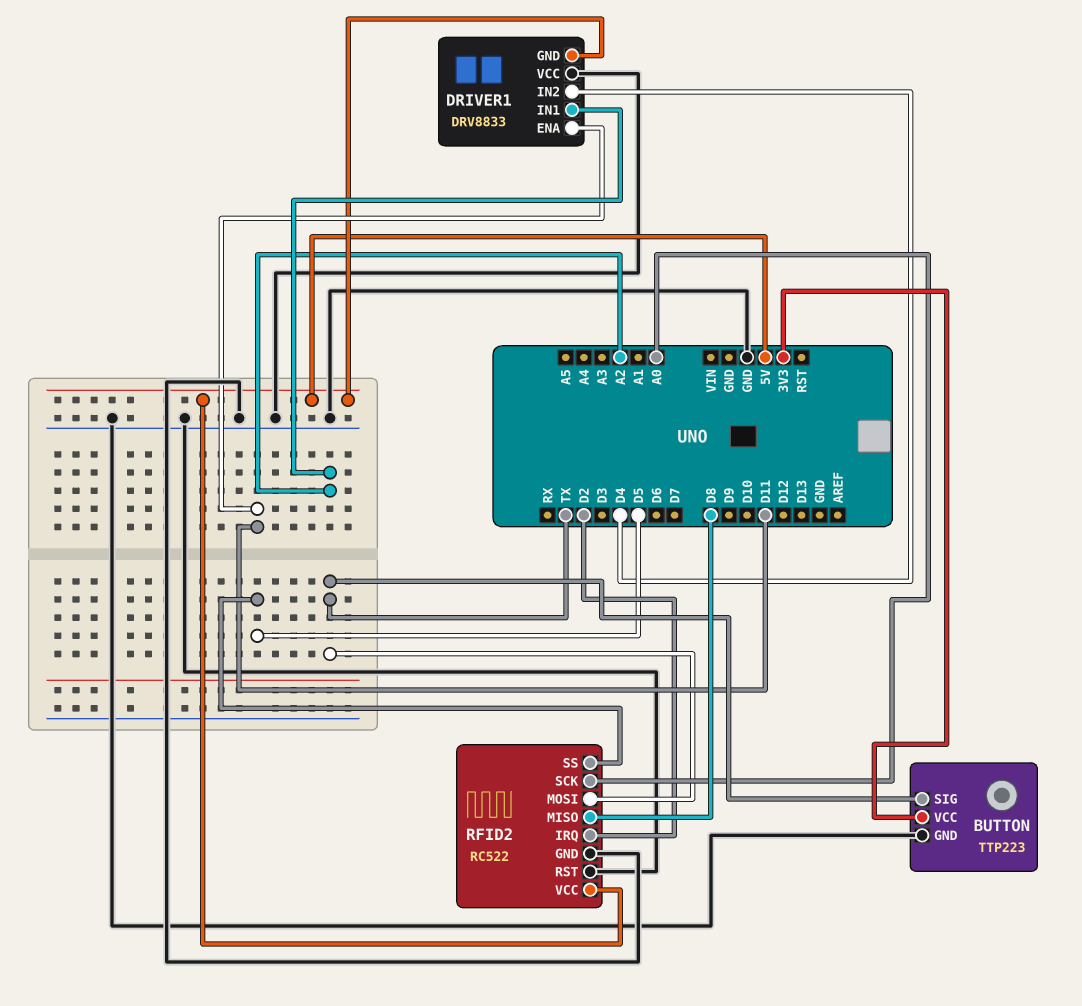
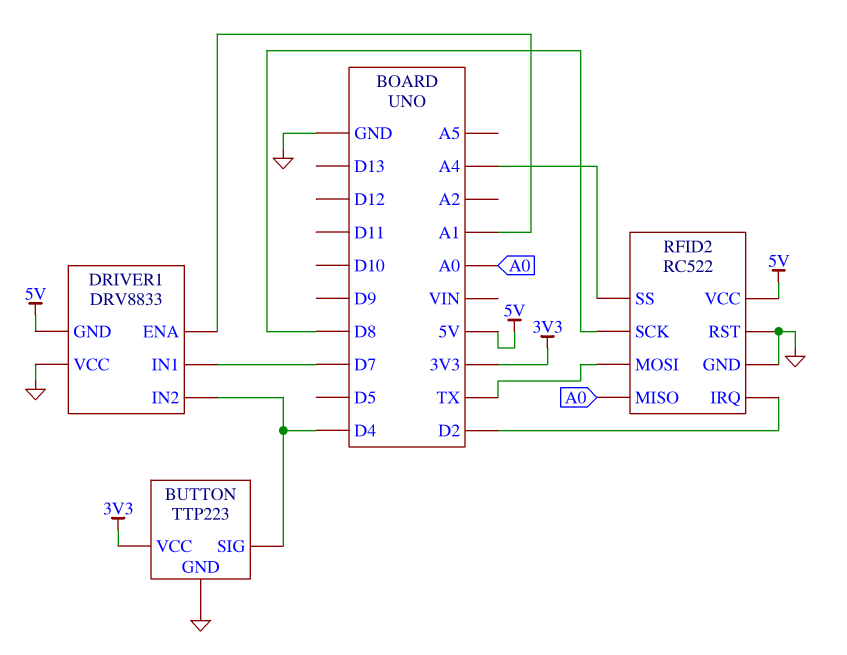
BUTTON pin SIG: TX -> D4
DRIVER1 pin ENA: D11 -> A1
DRIVER1 pin IN1: A2 -> D7
RFID2 pin MISO: D8 -> A0
RFID2 pin SCK: A0 -> D8
RFID2 pin SS: D5 -> A4

